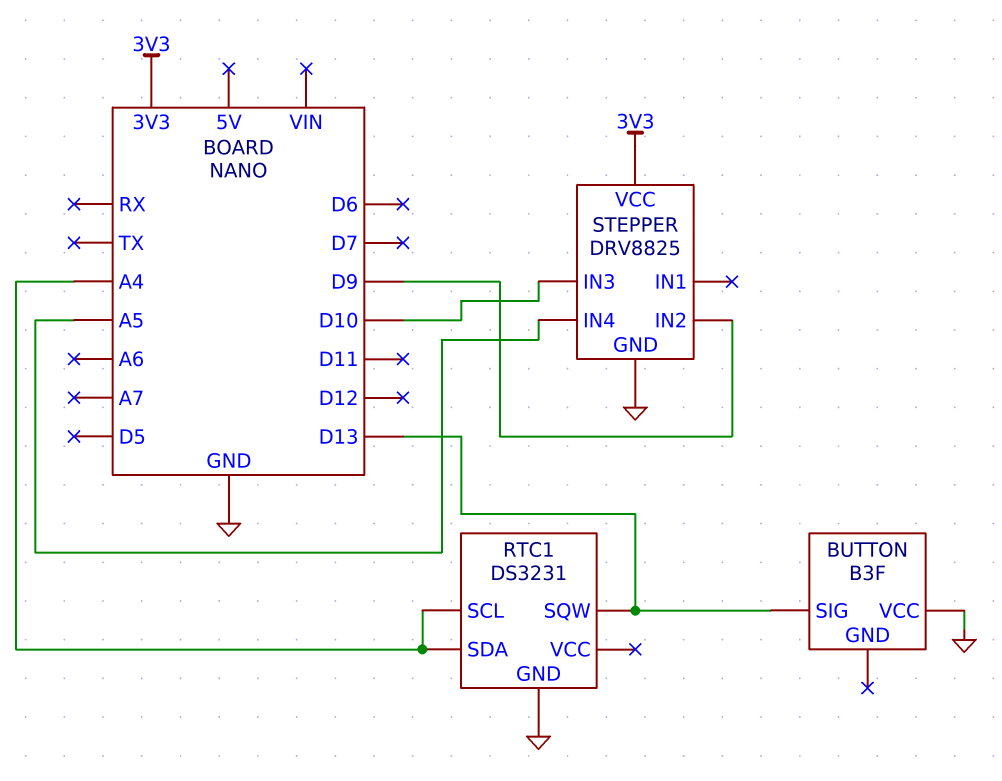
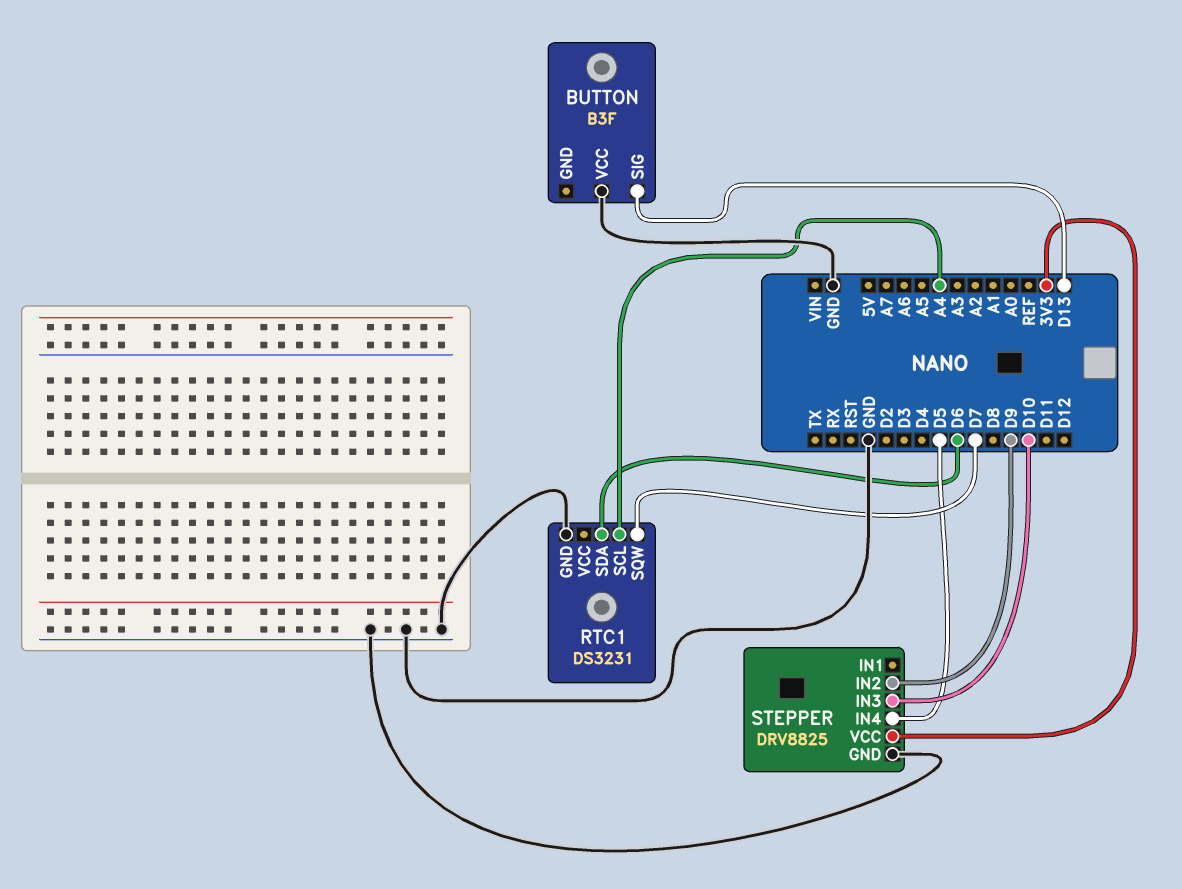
RTC1 pin SDA: A4 -> D6
RTC1 pin SQW: D13 -> D7
STEPPER pin IN4: A5 -> D5

